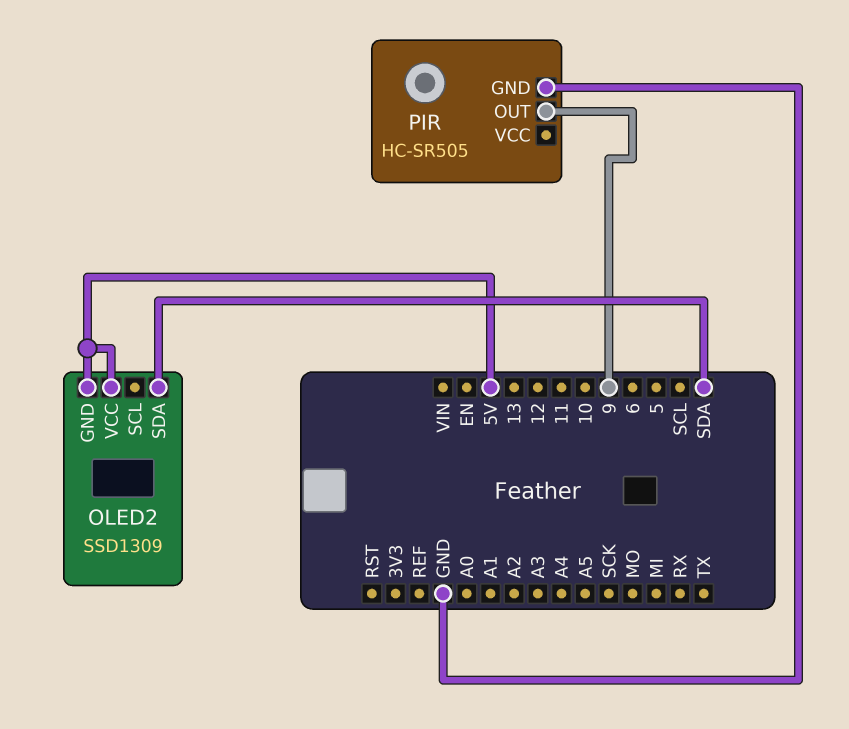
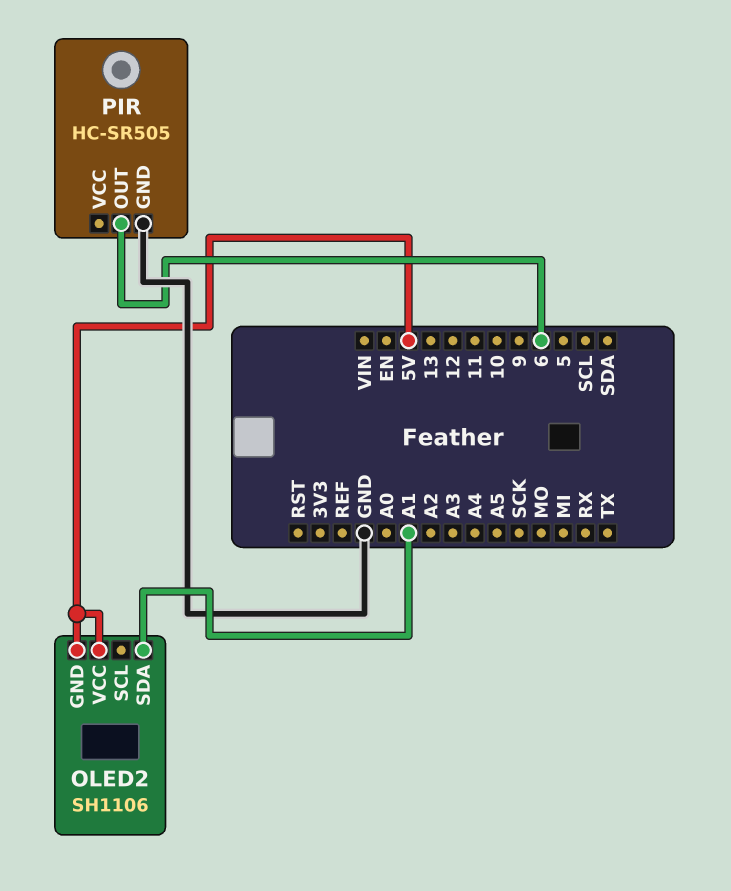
OLED2: SSD1309 -> SH1106
OLED2 pin SDA: SDA -> A1
PIR pin OUT: 9 -> 6

